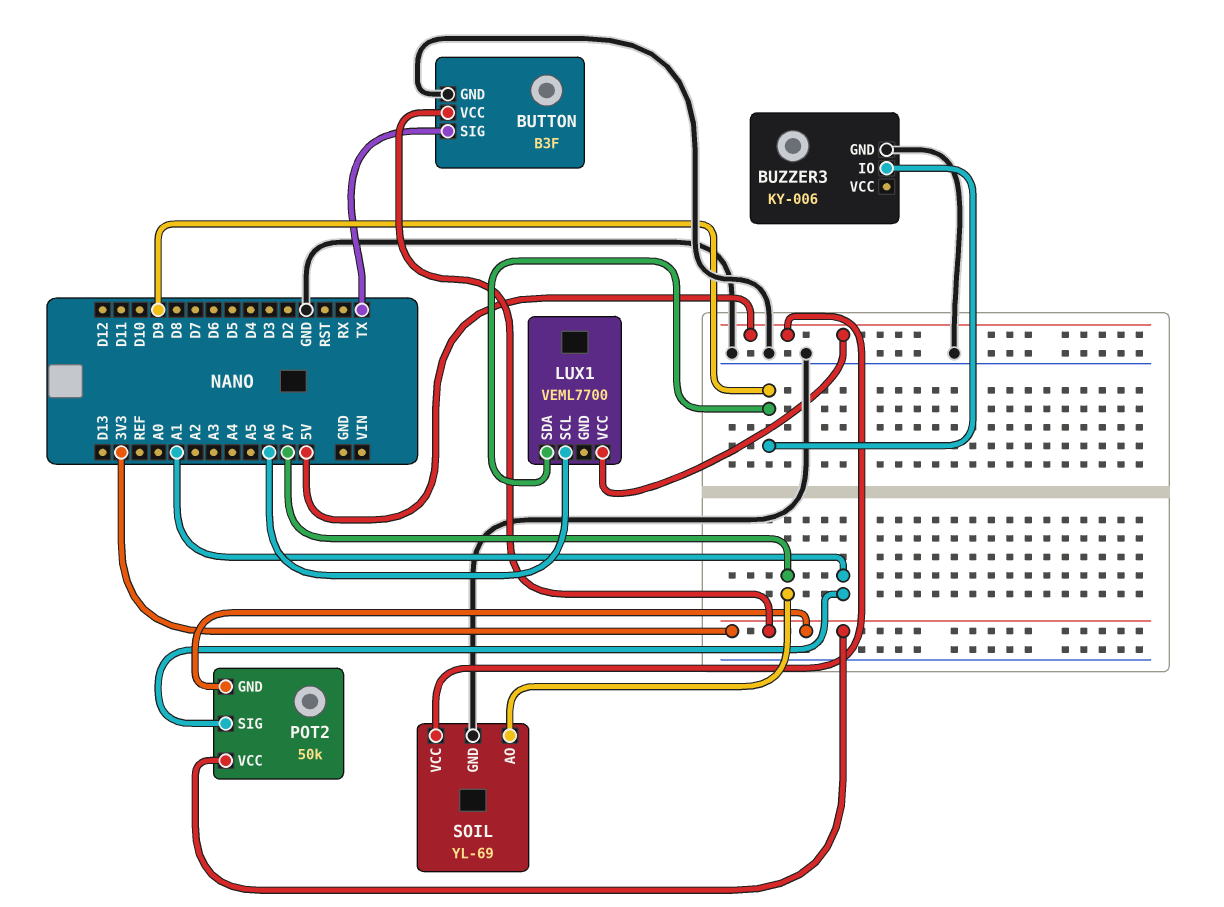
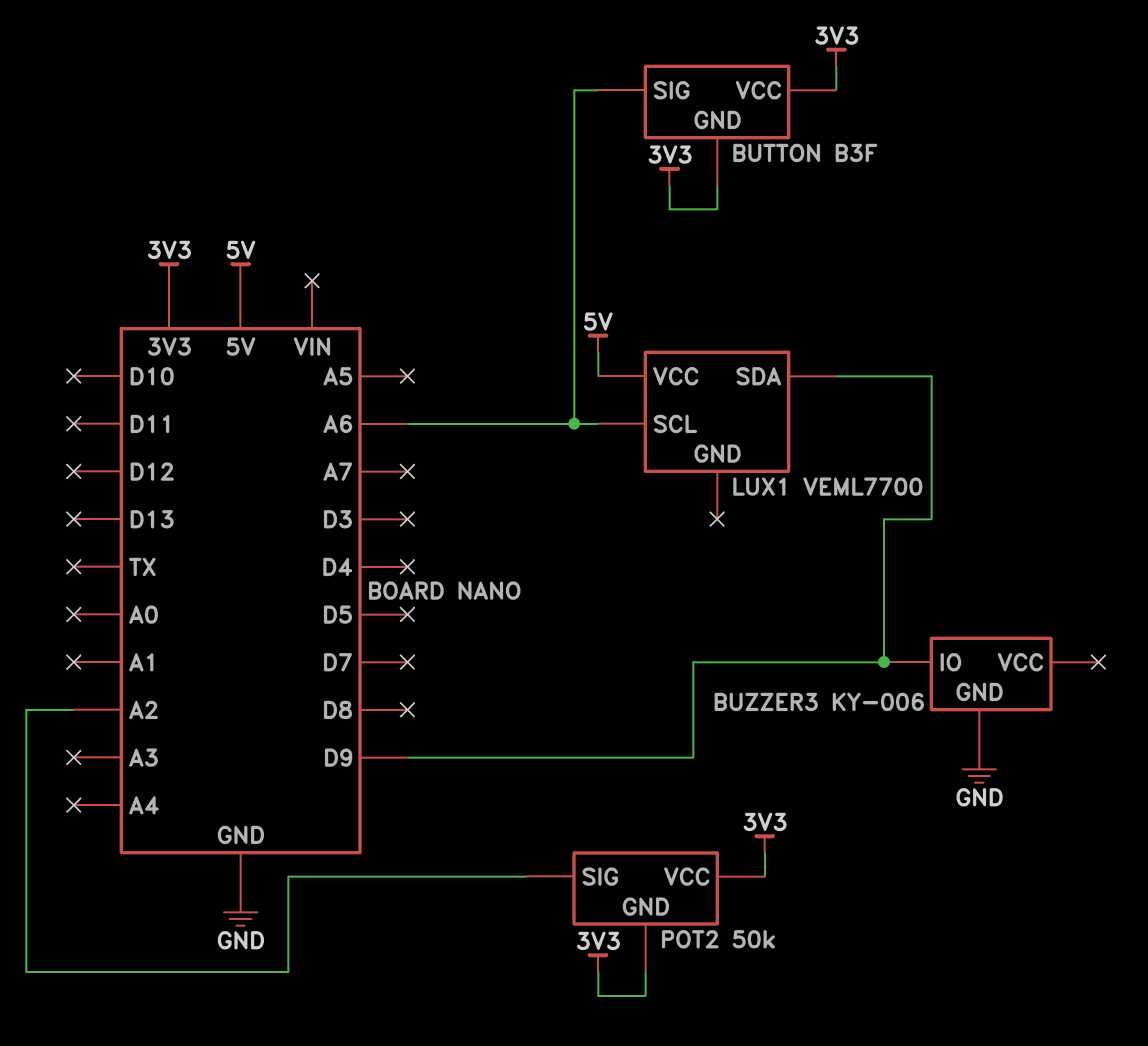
BUTTON pin GND: GND -> 3V3
BUTTON pin SIG: TX -> A6
POT2 pin SIG: A1 -> A2
SOIL: YL-69 -> none
SOIL pin AO: A7 -> none
SOIL pin GND: GND -> none
SOIL pin VCC: 5V -> none

